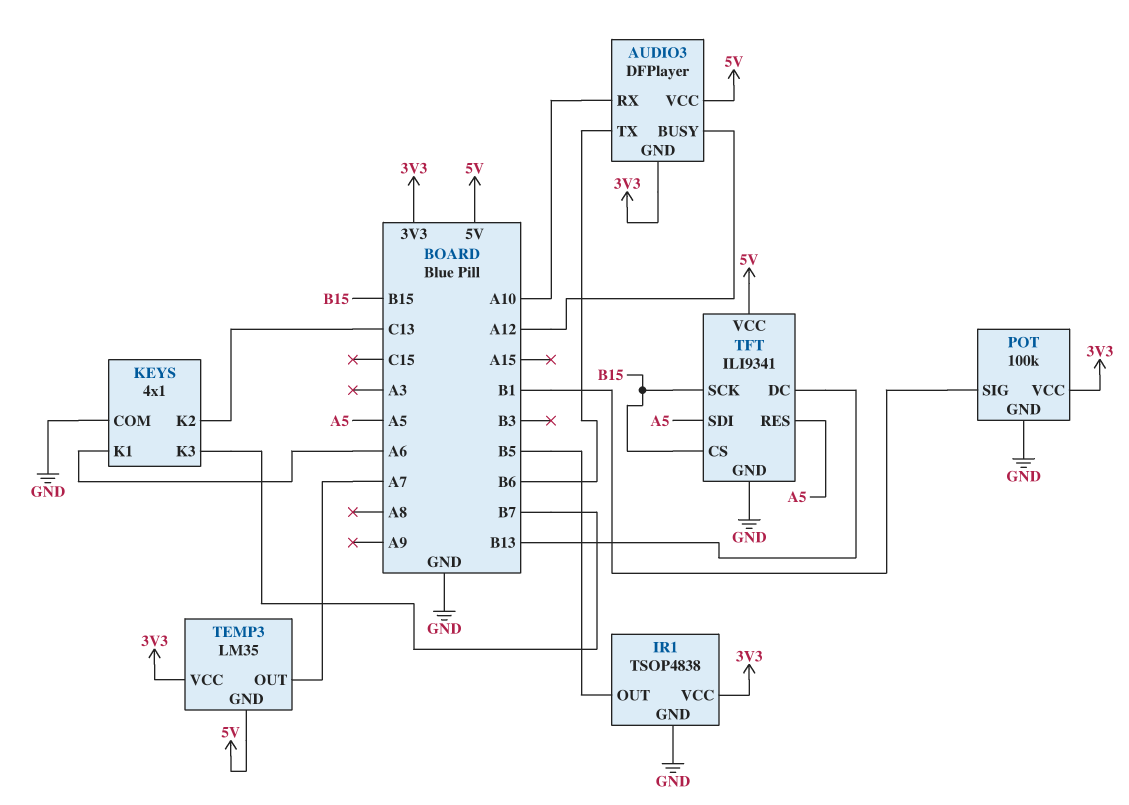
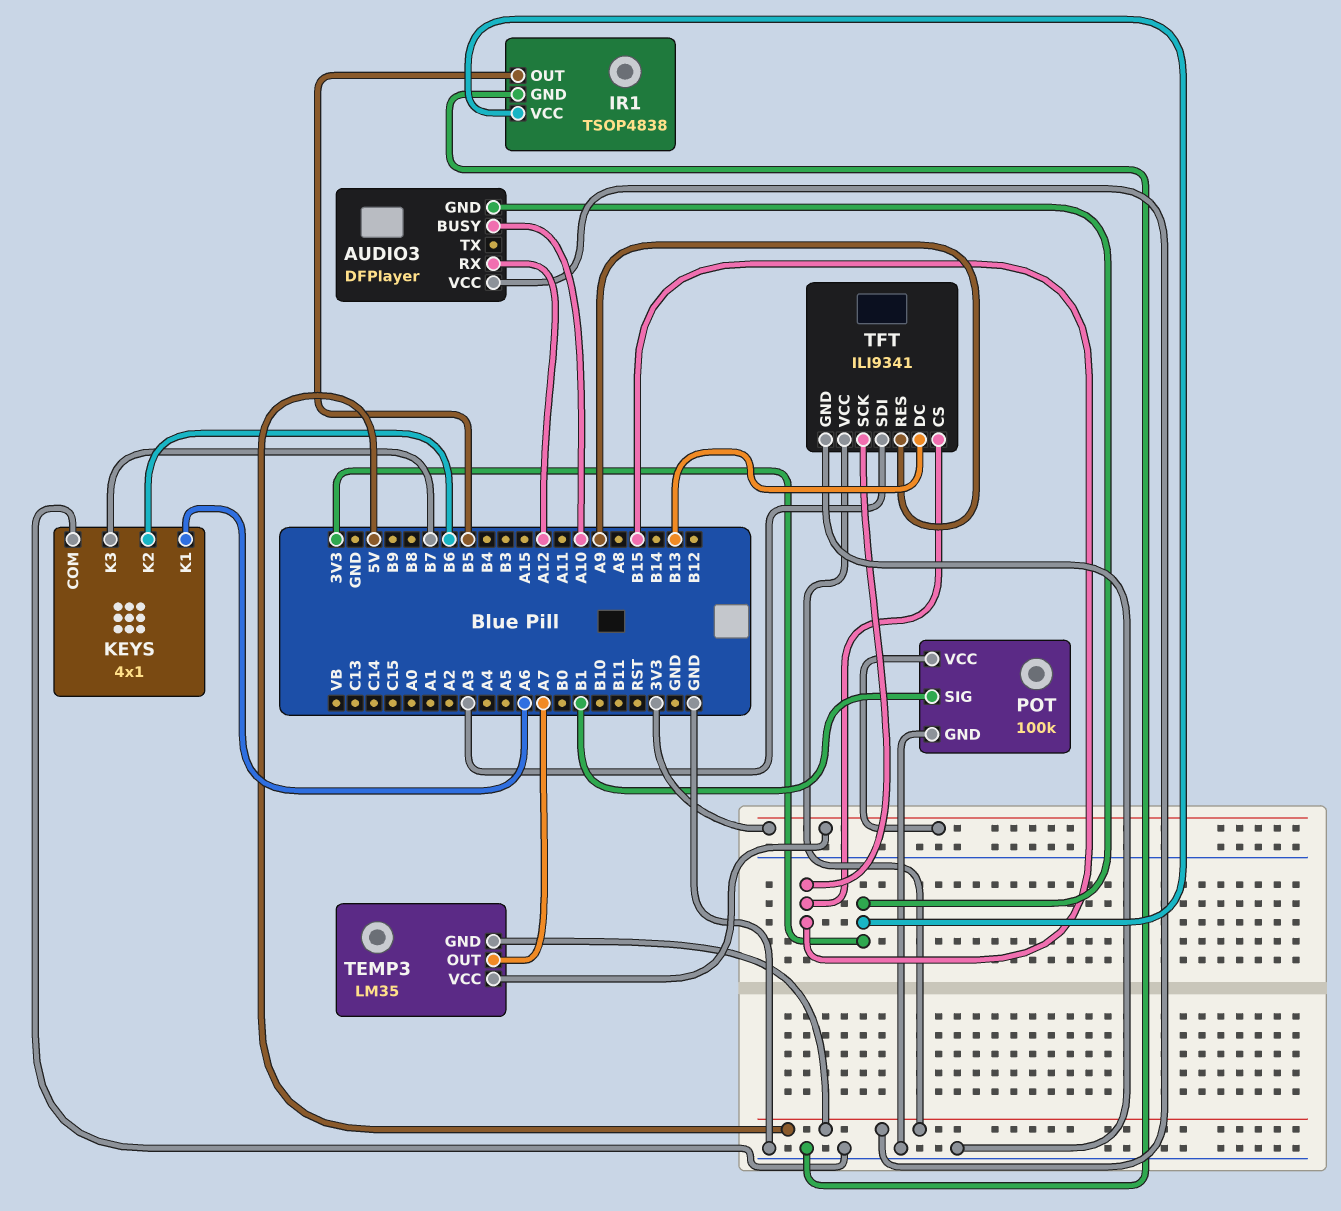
AUDIO3 pin BUSY: A12 -> A10
AUDIO3 pin RX: A10 -> A12
AUDIO3 pin TX: B6 -> none
KEYS pin K2: C13 -> B6
TFT pin RES: A5 -> A9
TFT pin SDI: A5 -> A3

